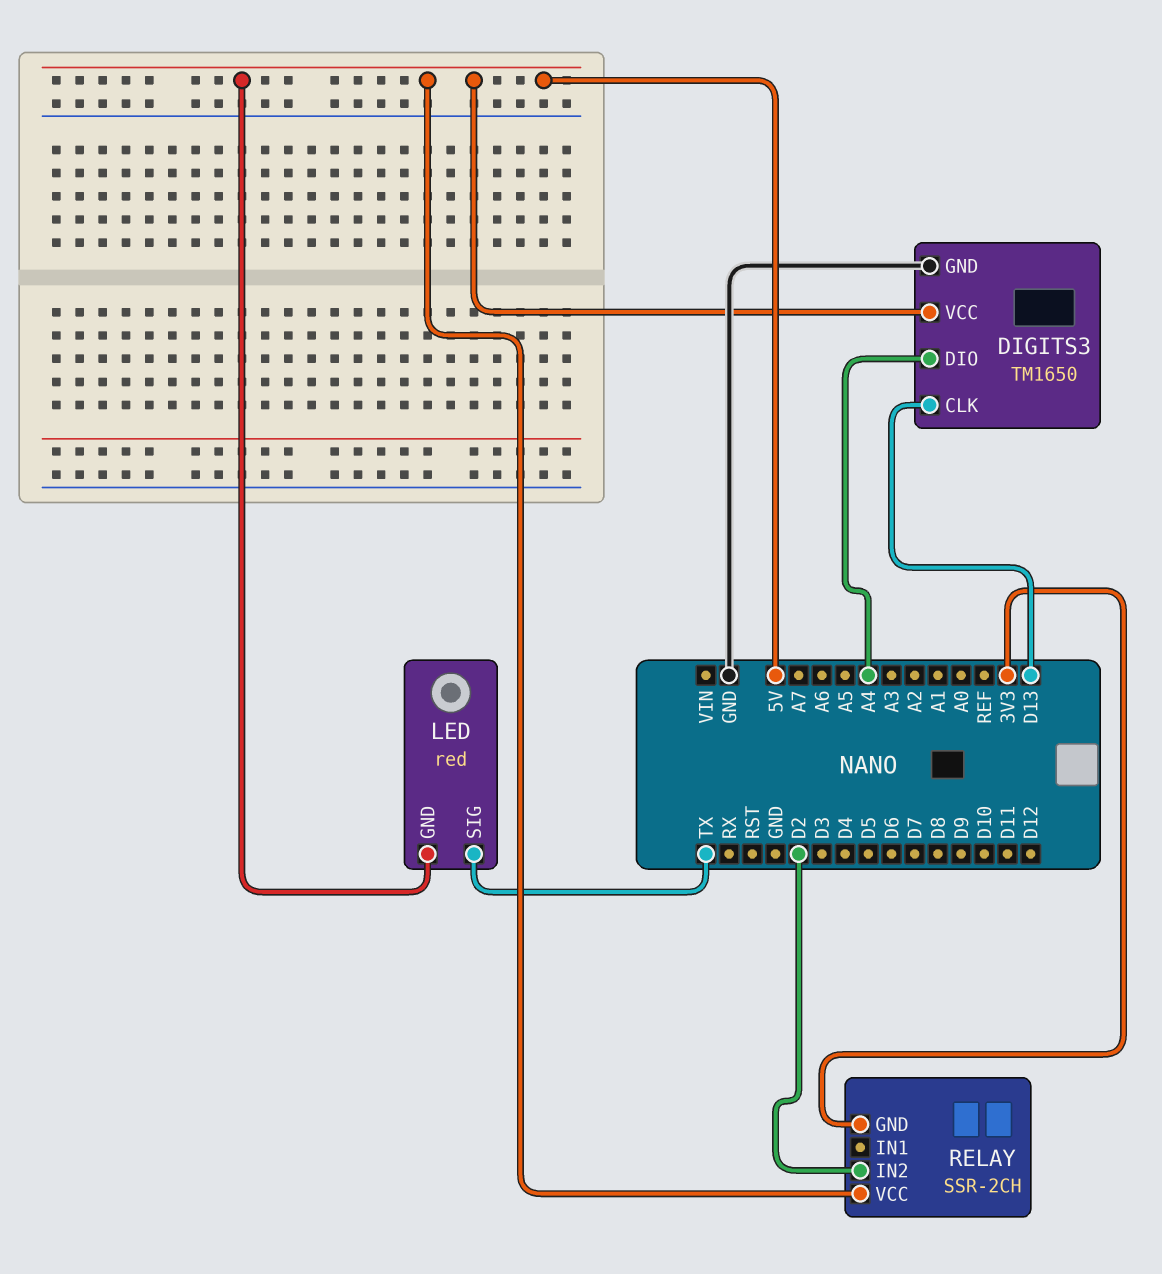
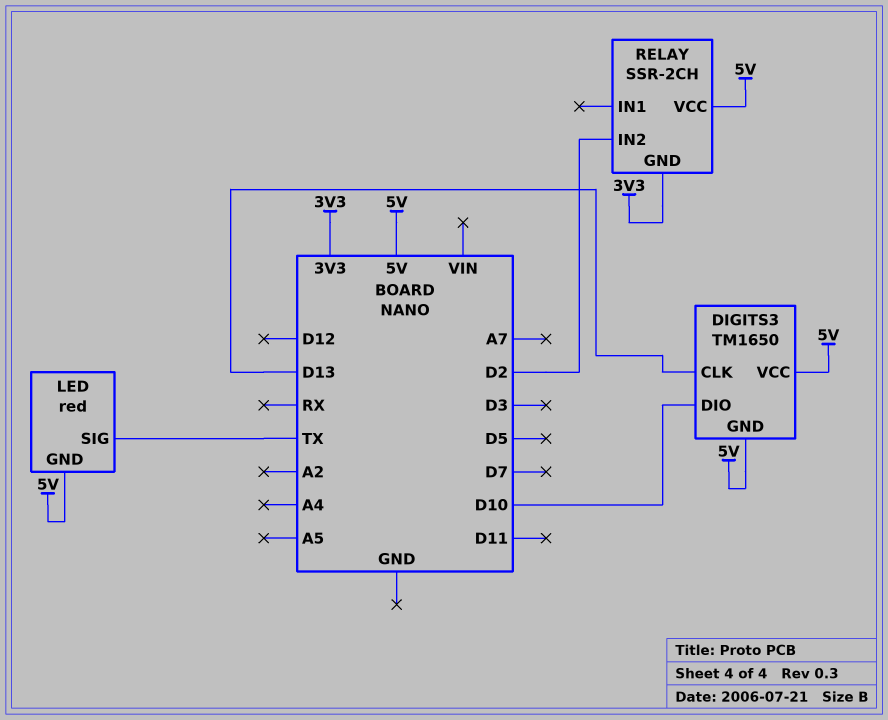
DIGITS3 pin DIO: A4 -> D10
DIGITS3 pin GND: GND -> 5V

